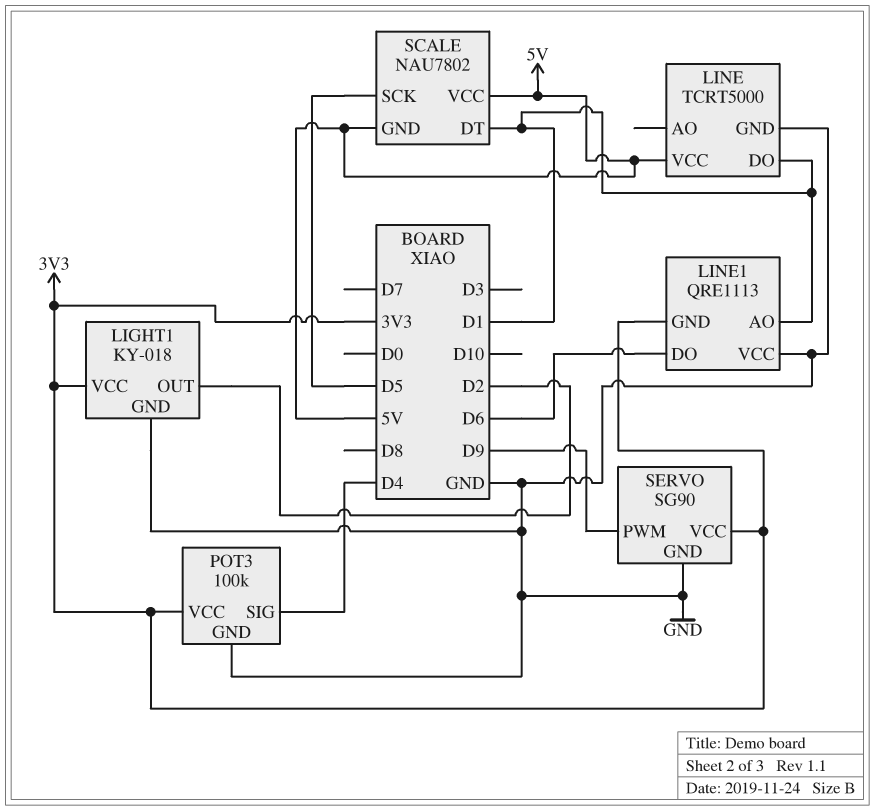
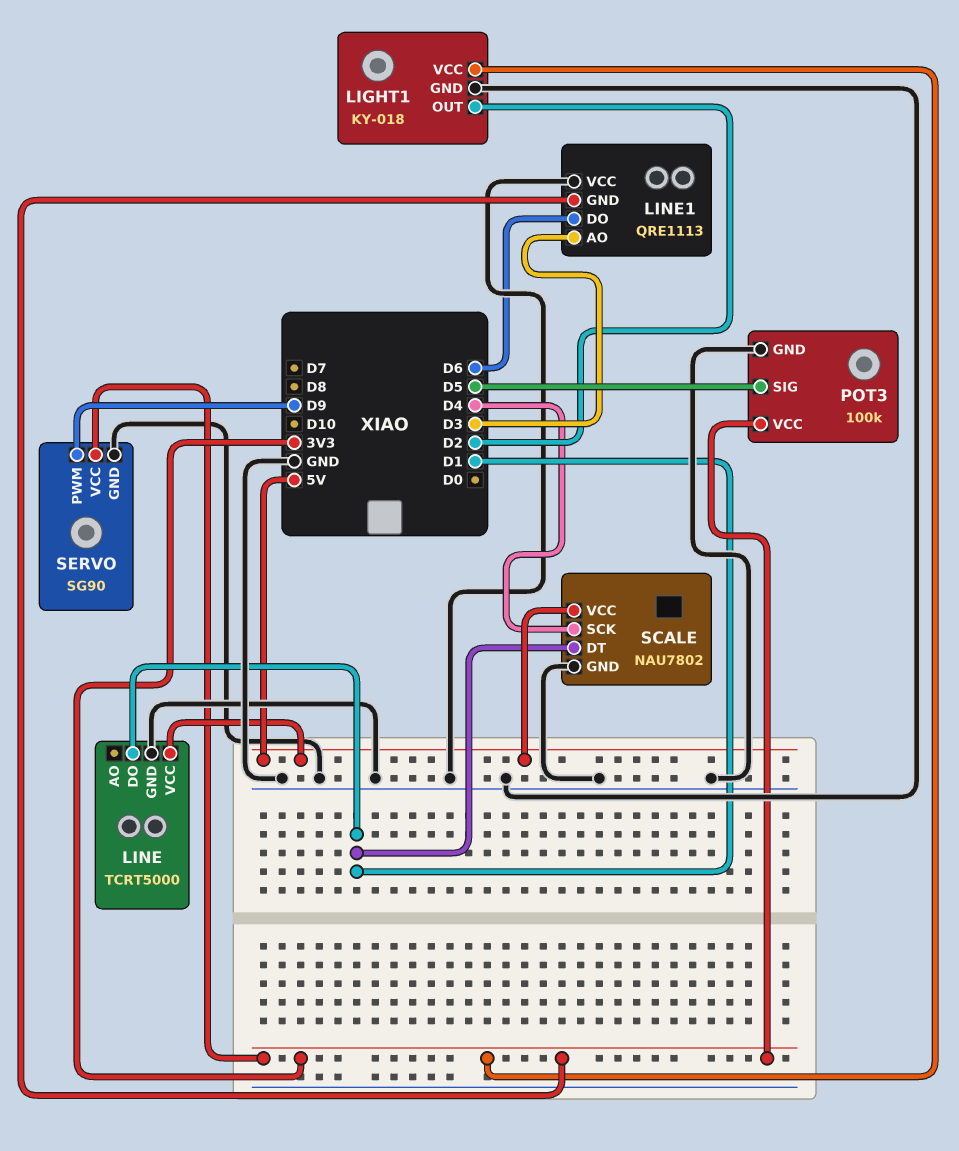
LINE1 pin AO: D1 -> D3
POT3 pin SIG: D4 -> D5
SCALE pin GND: 5V -> GND
SCALE pin SCK: D5 -> D4

